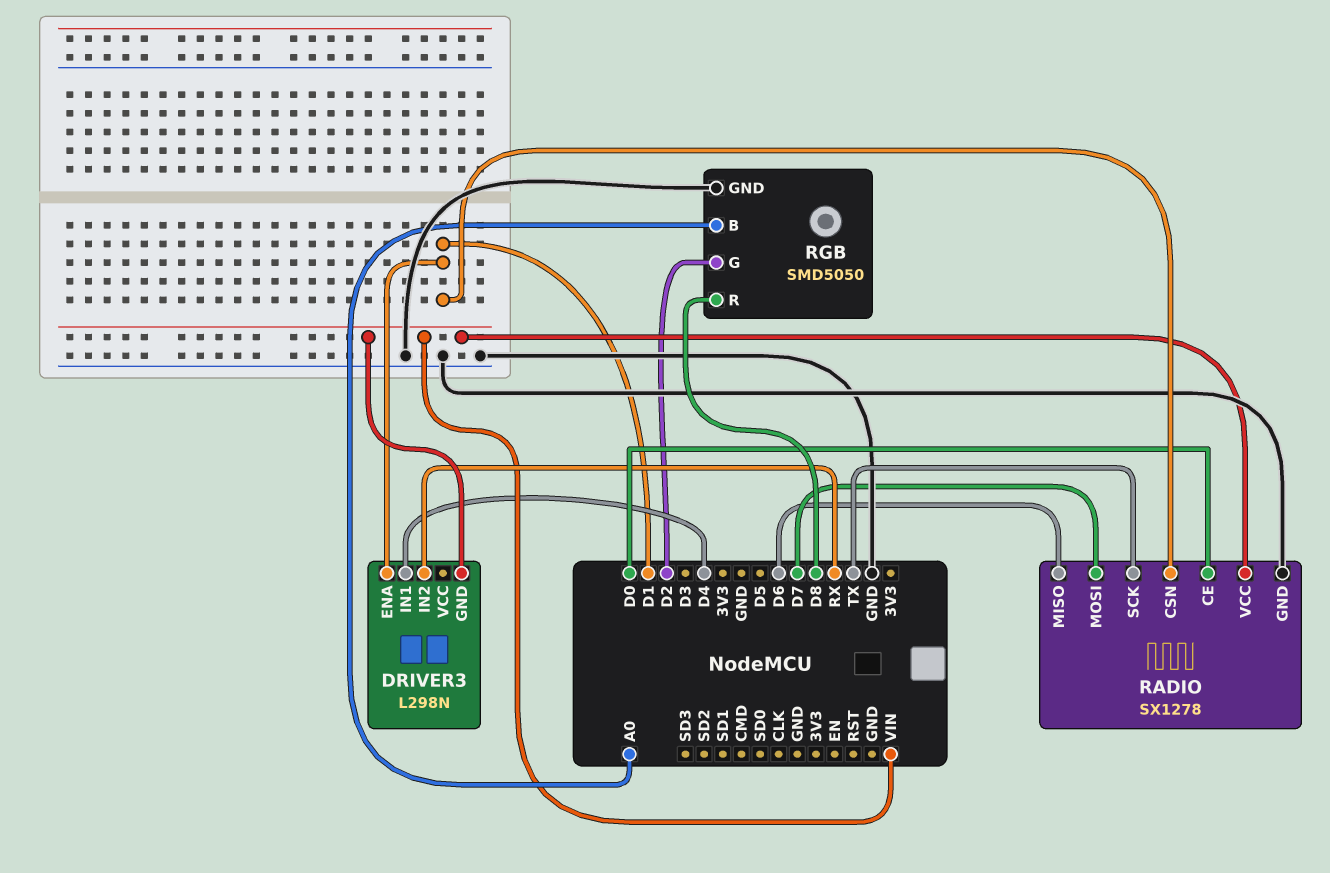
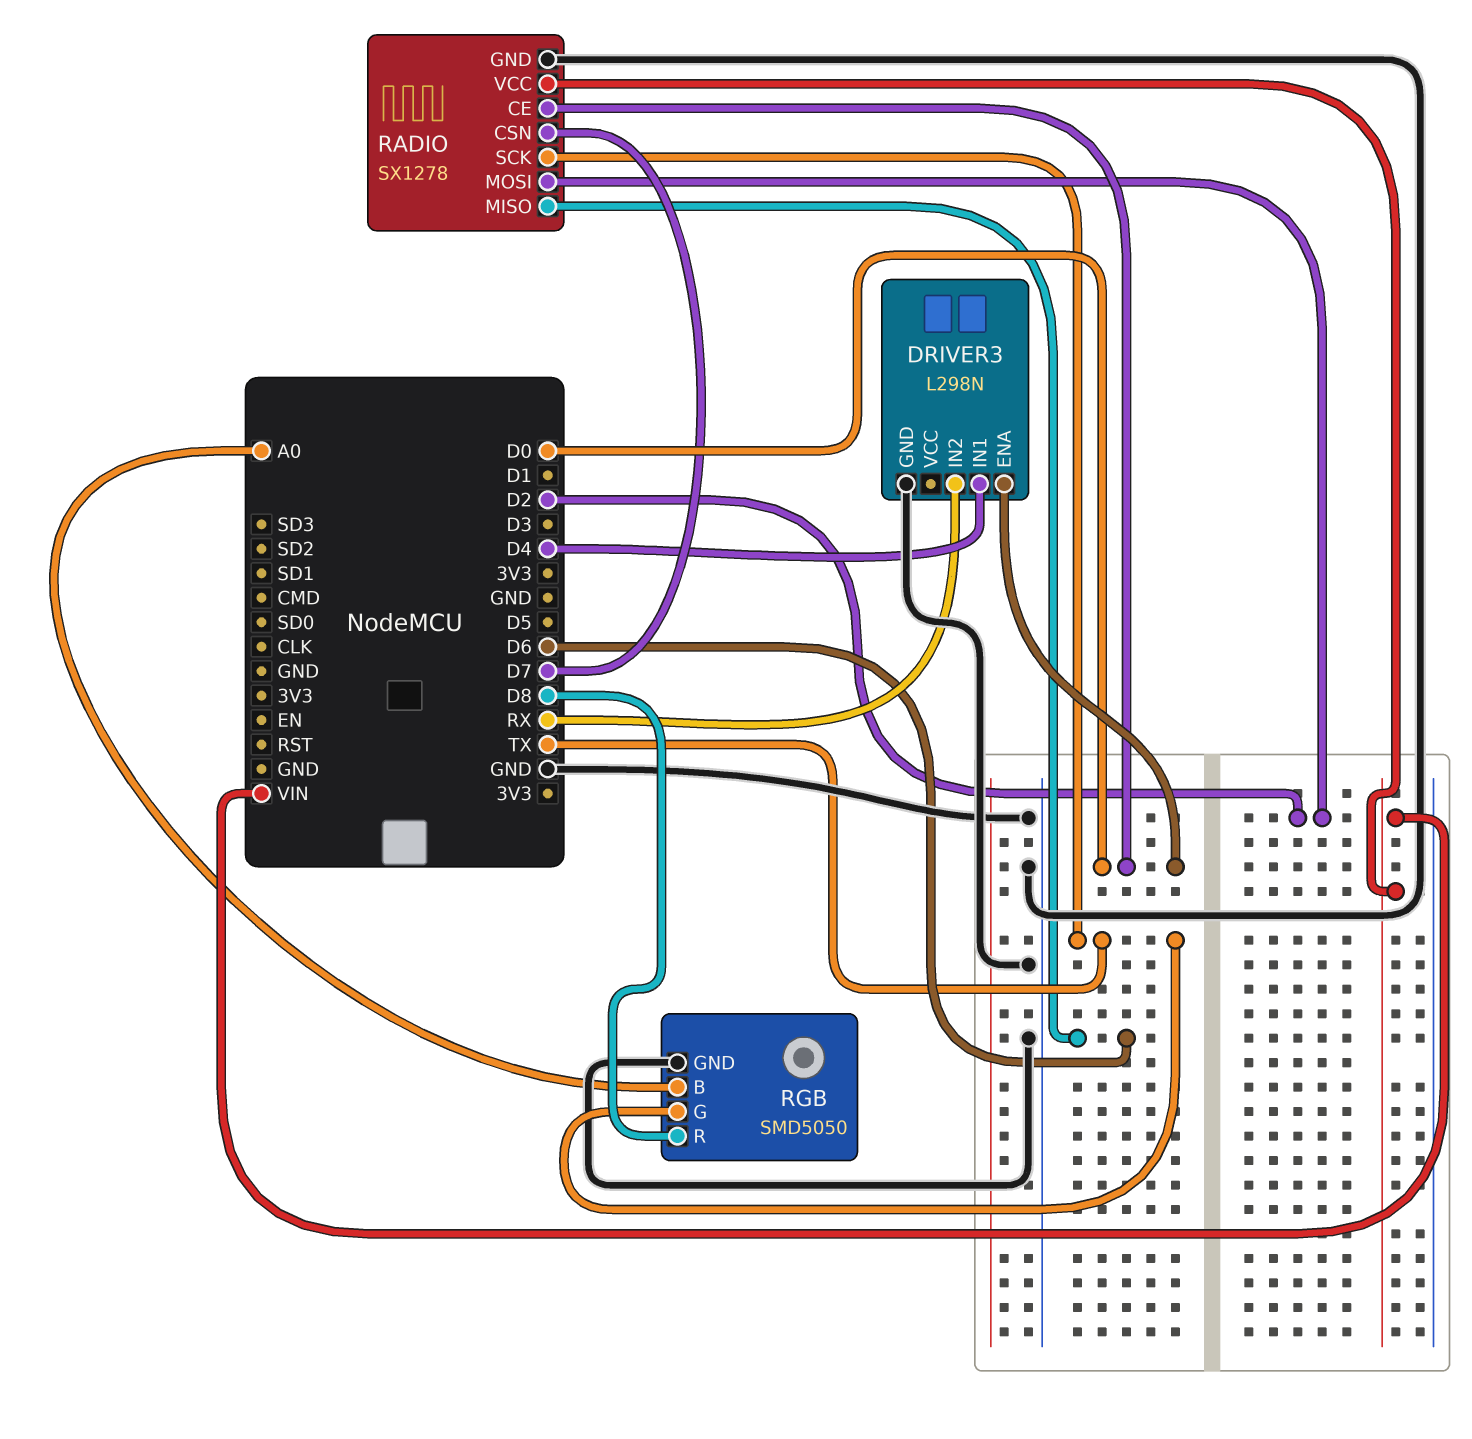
DRIVER3 pin ENA: D1 -> D0
DRIVER3 pin GND: VIN -> GND
RADIO pin CSN: D1 -> D7
RADIO pin MOSI: D7 -> D2
RGB pin G: D2 -> TX

